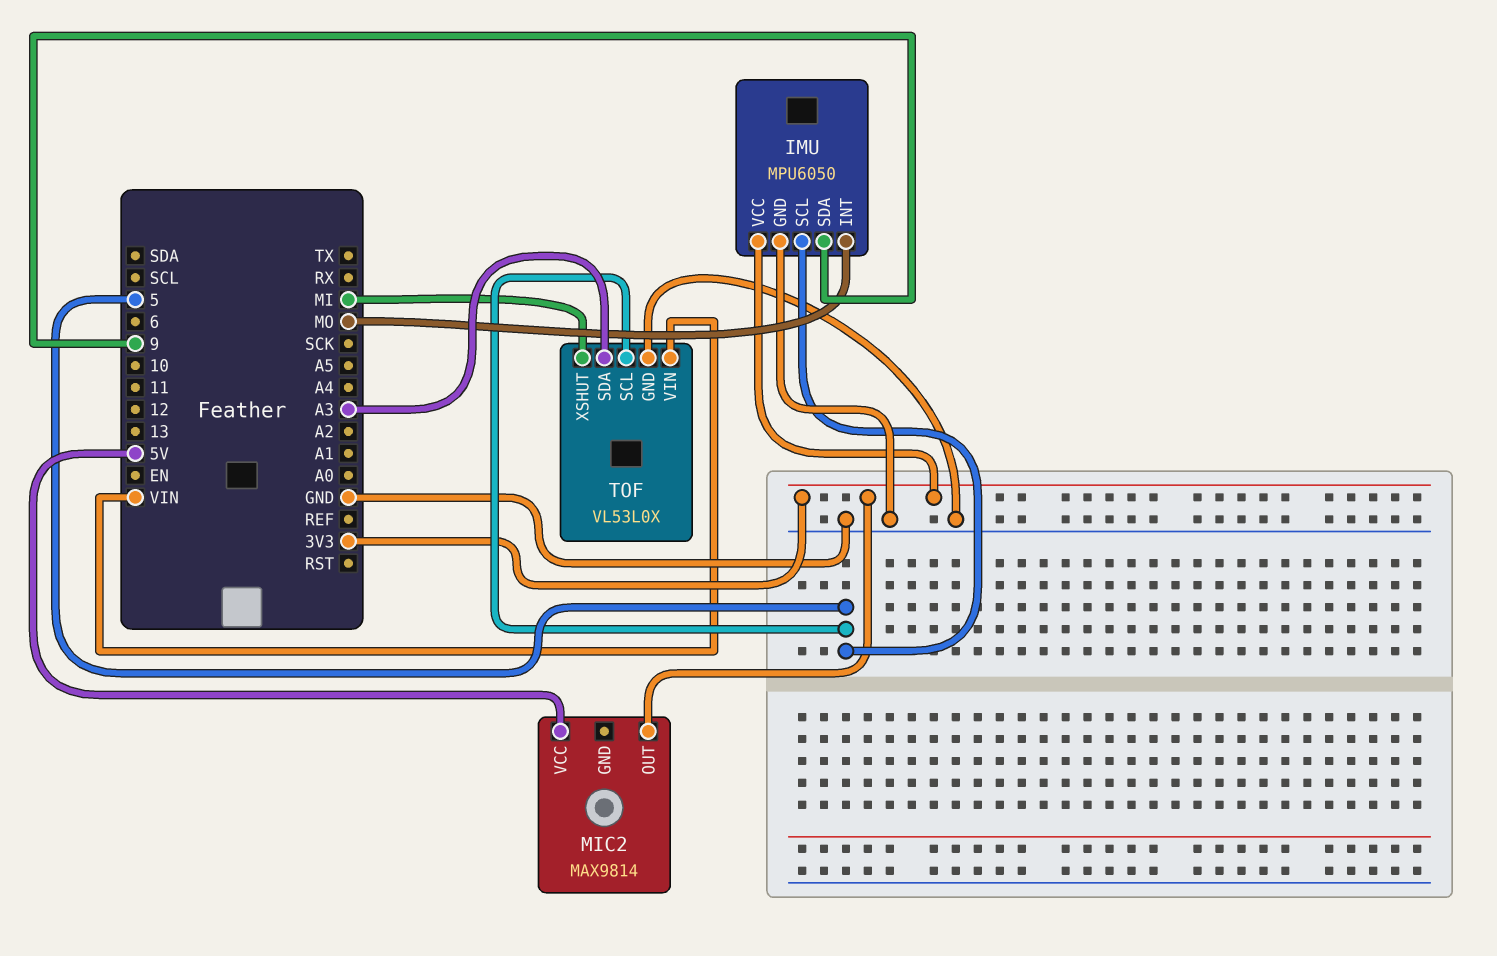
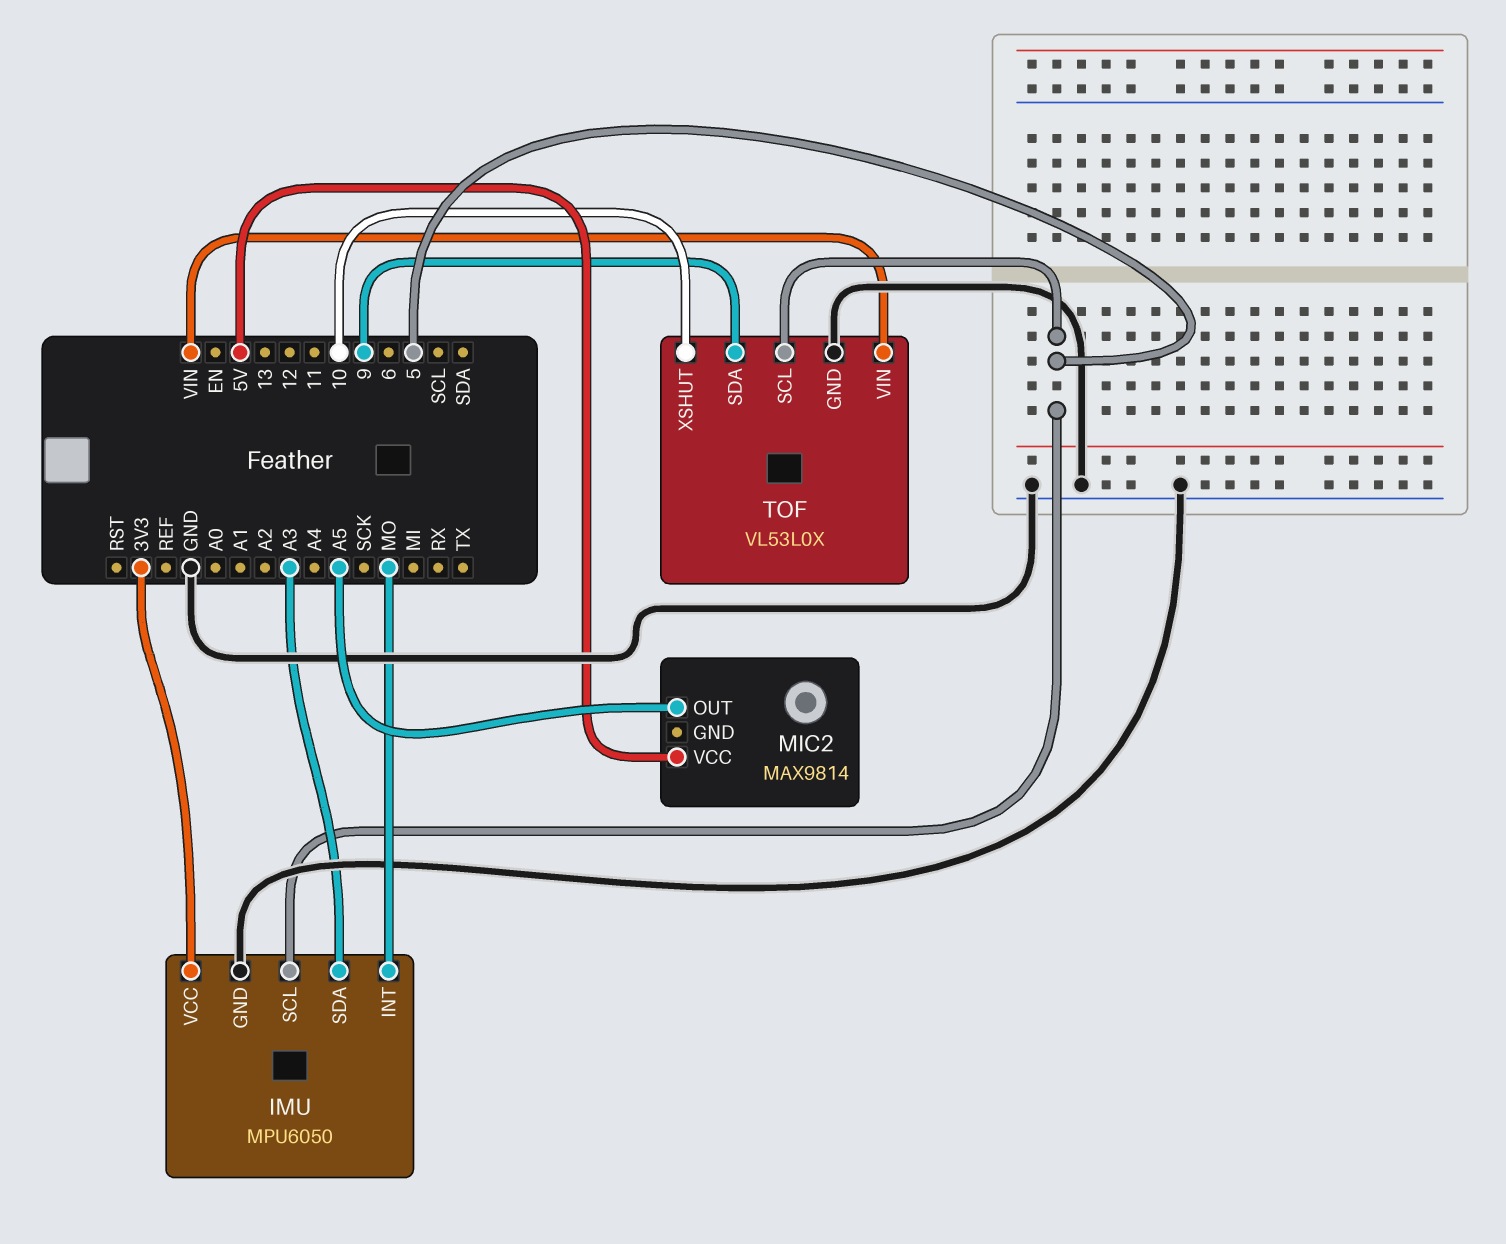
IMU pin SDA: 9 -> A3
MIC2 pin OUT: 3V3 -> A5
TOF pin SDA: A3 -> 9
TOF pin XSHUT: MI -> 10

